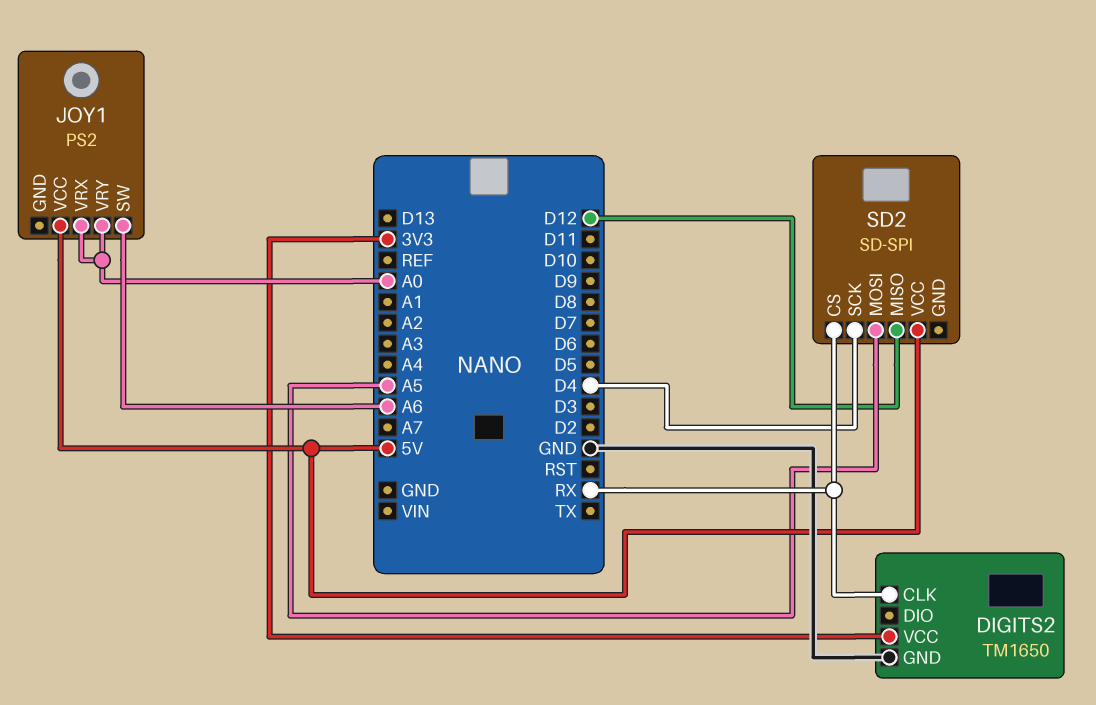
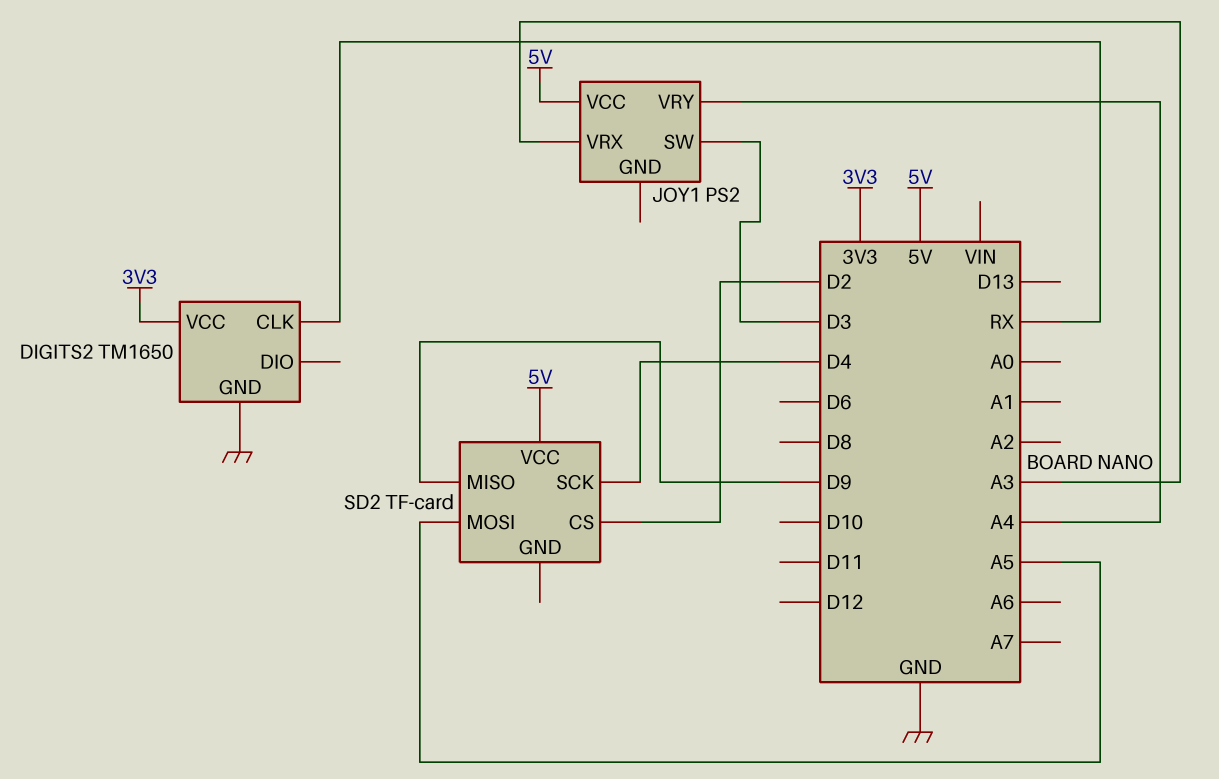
JOY1 pin SW: A6 -> D3
JOY1 pin VRX: A0 -> A3
JOY1 pin VRY: A0 -> A4
SD2: SD-SPI -> TF-card
SD2 pin CS: RX -> D2
SD2 pin MISO: D12 -> D9

